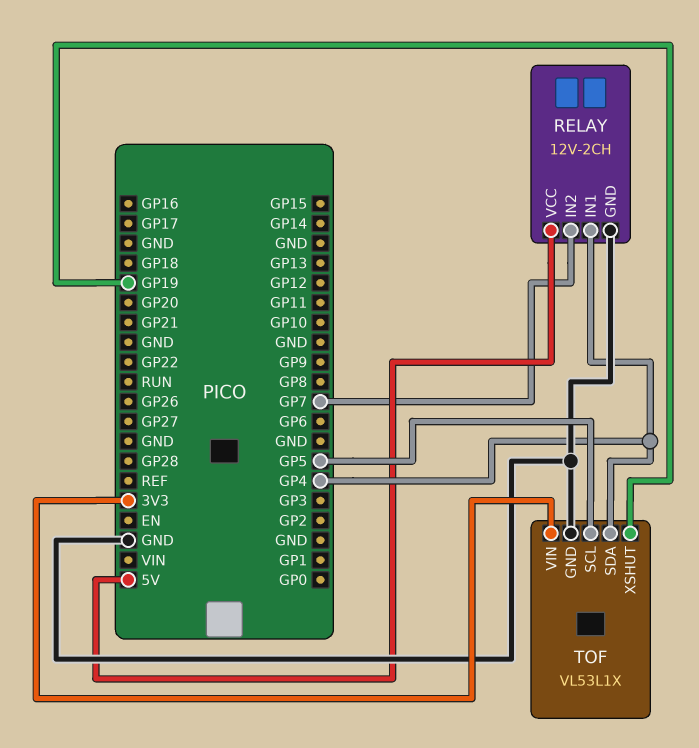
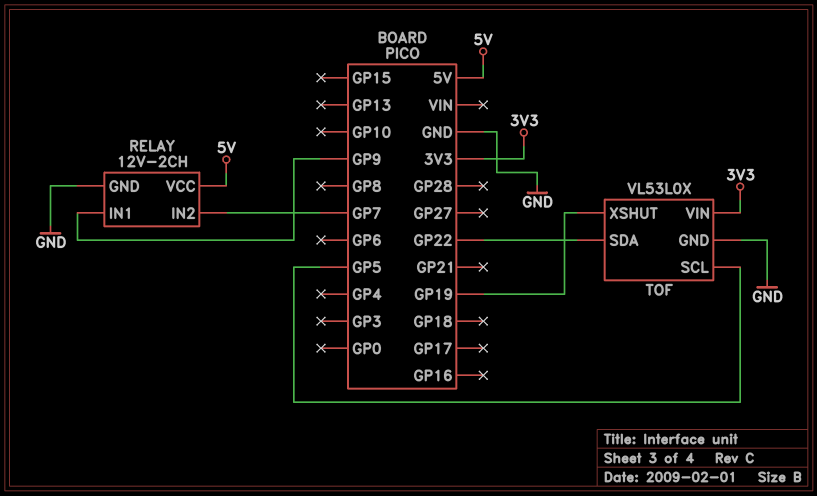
RELAY pin IN1: GP4 -> GP9
TOF: VL53L1X -> VL53L0X
TOF pin SDA: GP4 -> GP22

